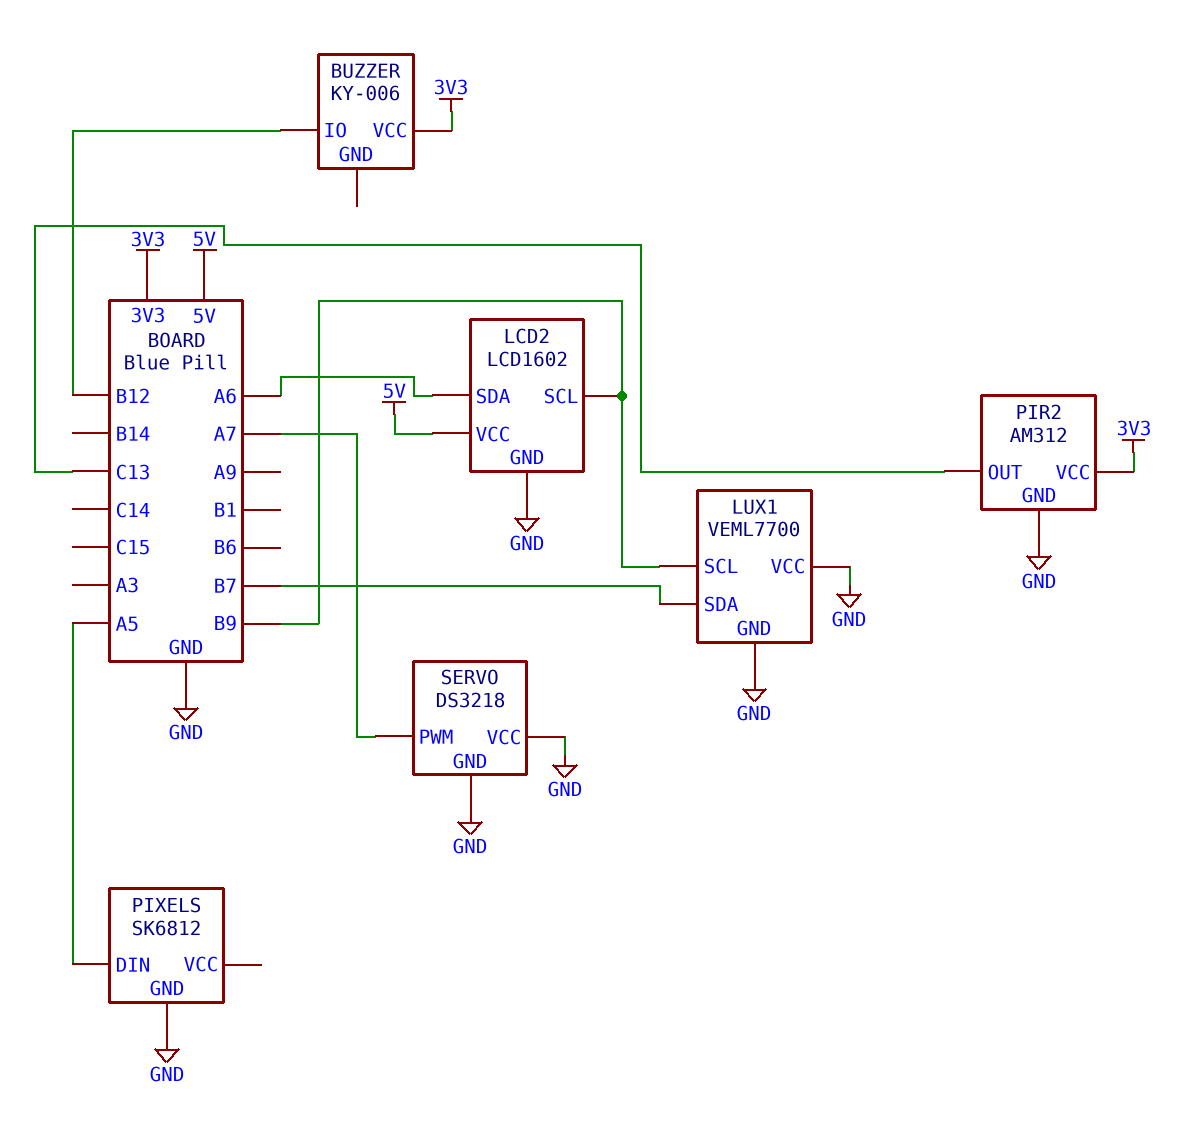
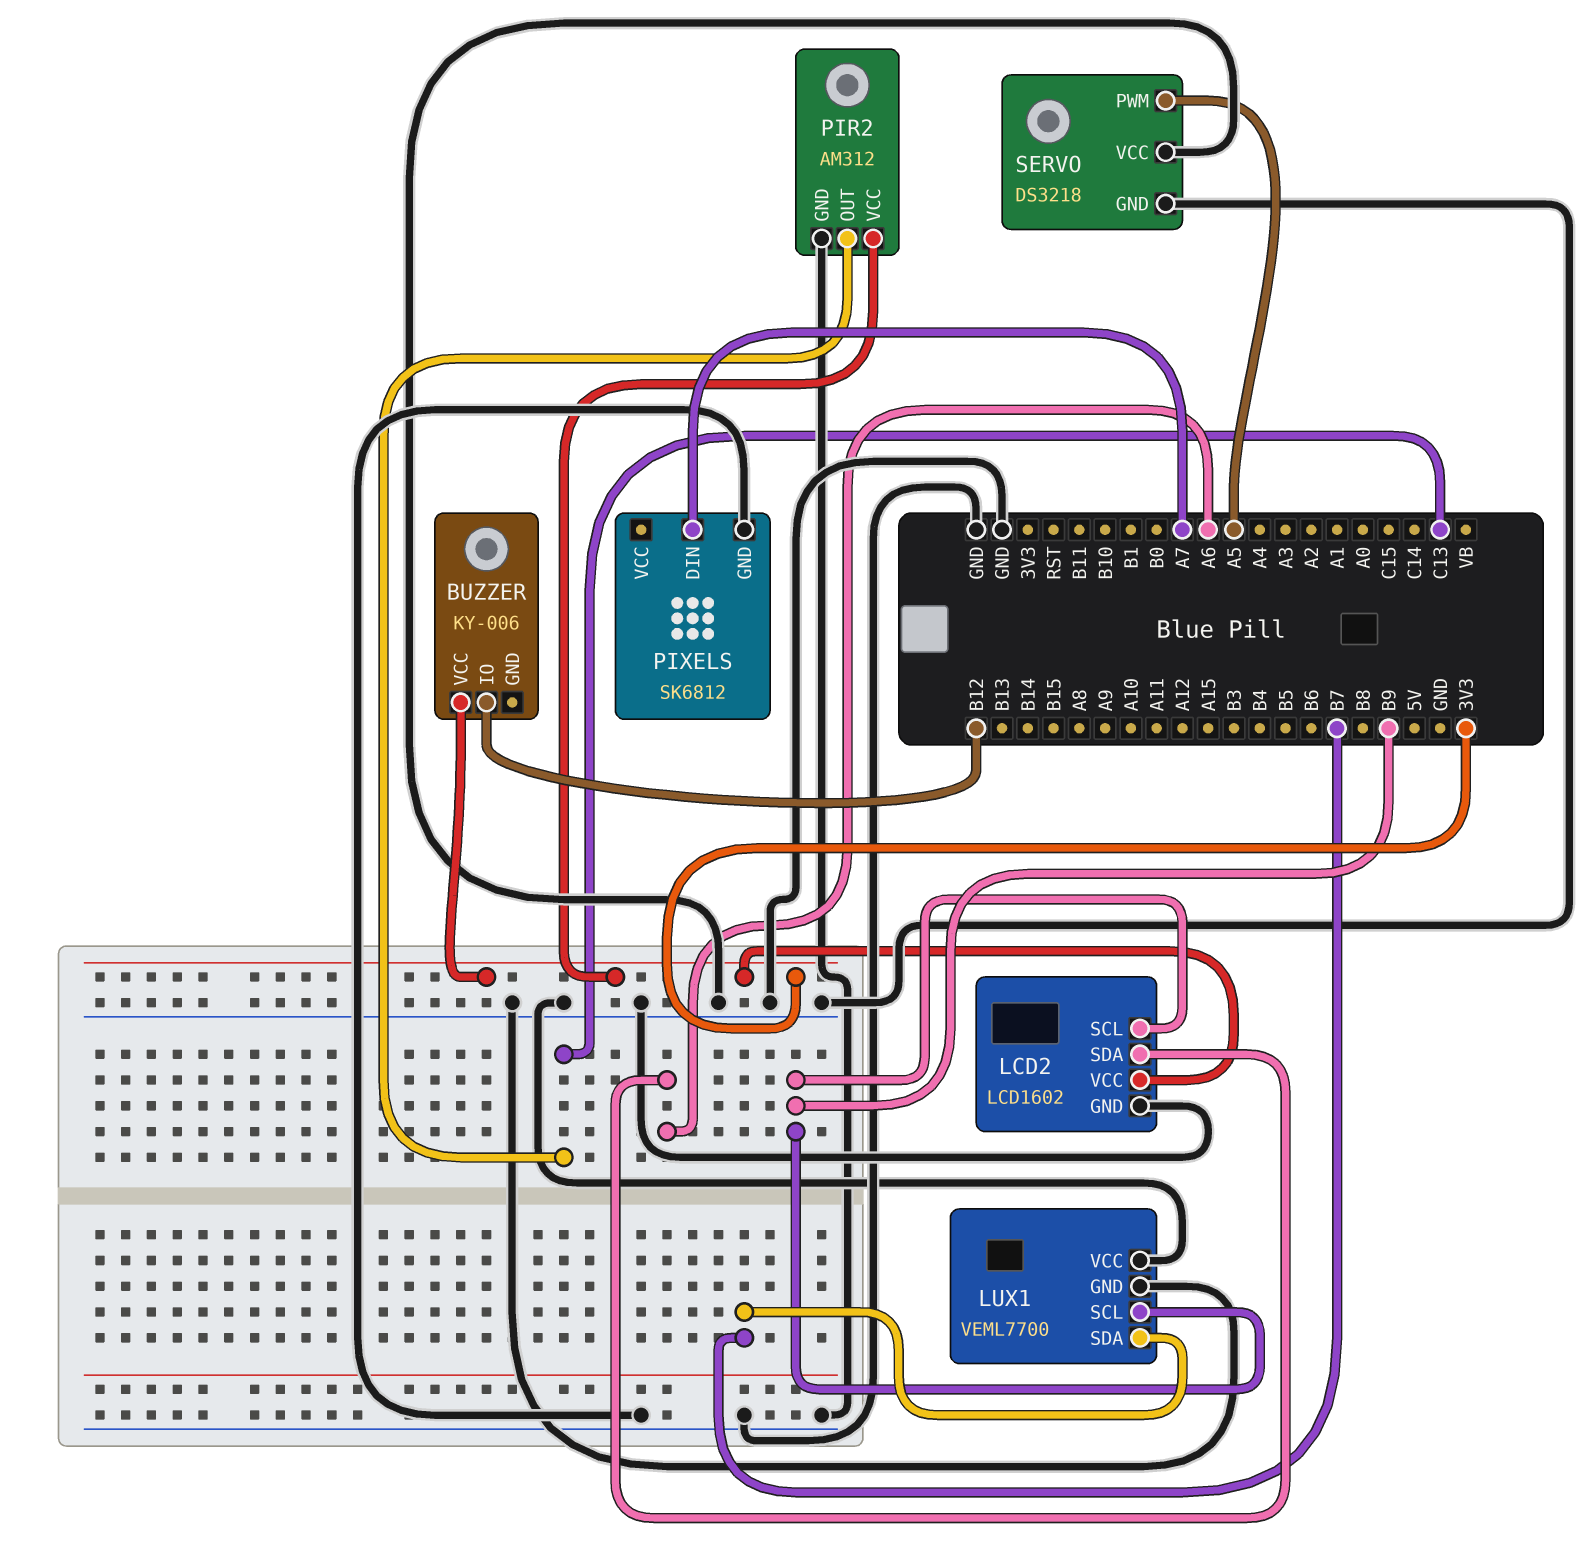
LCD2 pin VCC: 5V -> 3V3
PIXELS pin DIN: A5 -> A7
SERVO pin PWM: A7 -> A5

